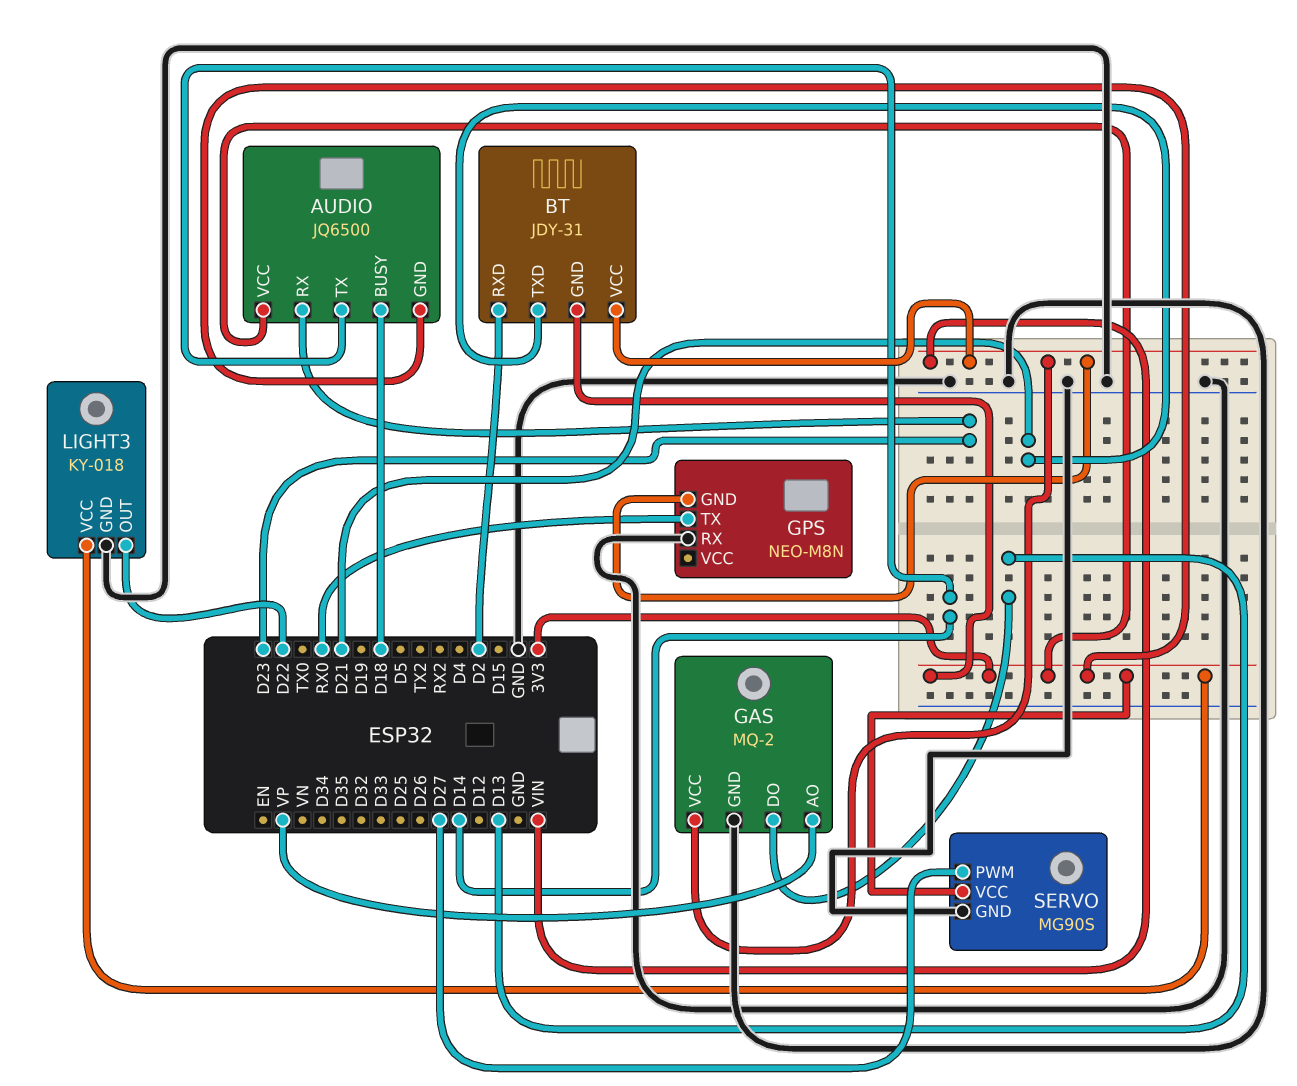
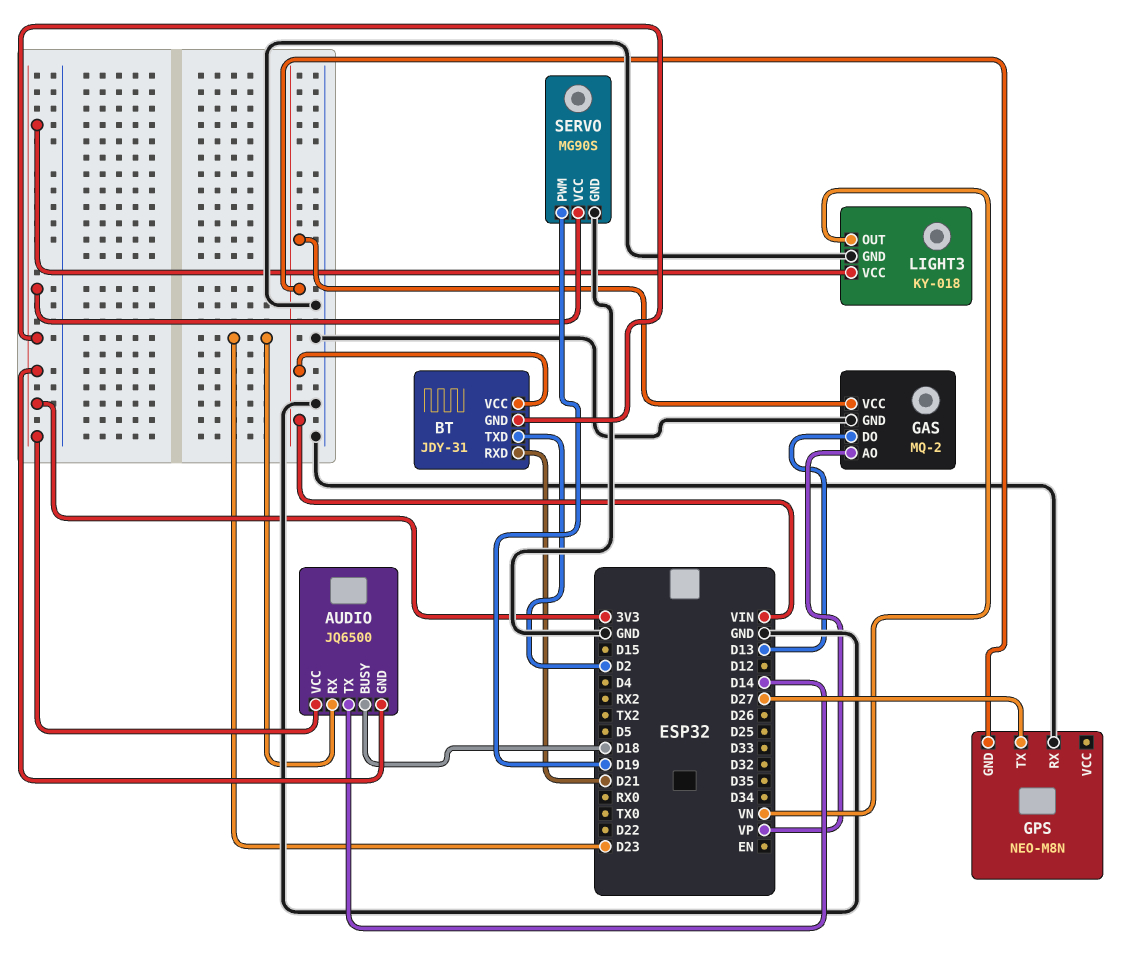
BT pin RXD: D2 -> D21
BT pin TXD: D21 -> D2
GPS pin TX: RX0 -> D27
LIGHT3 pin OUT: D22 -> VN
SERVO pin PWM: D27 -> D19

